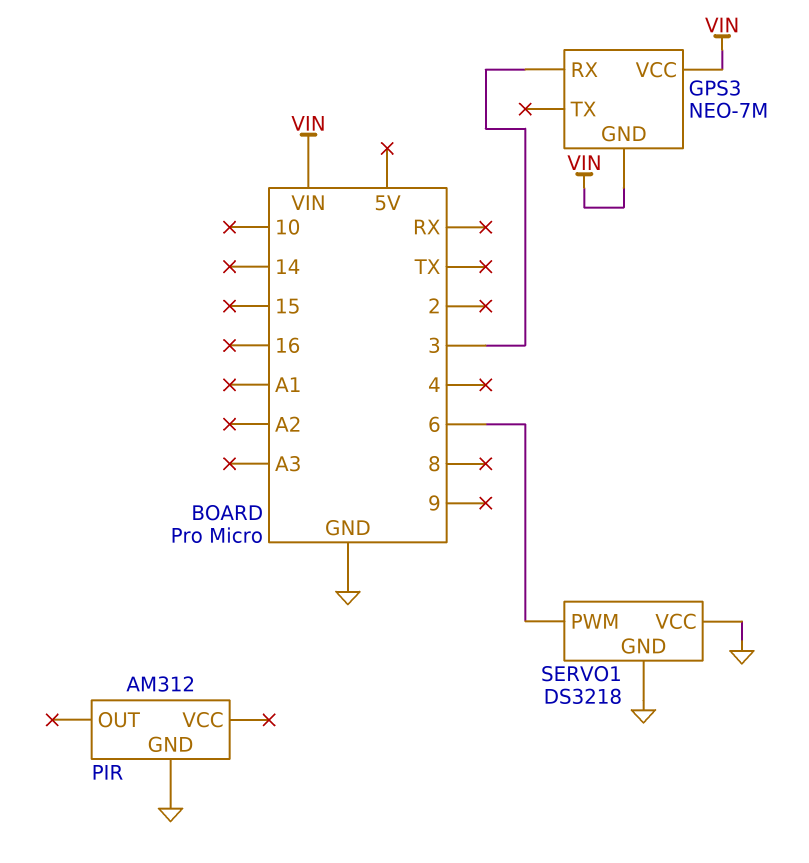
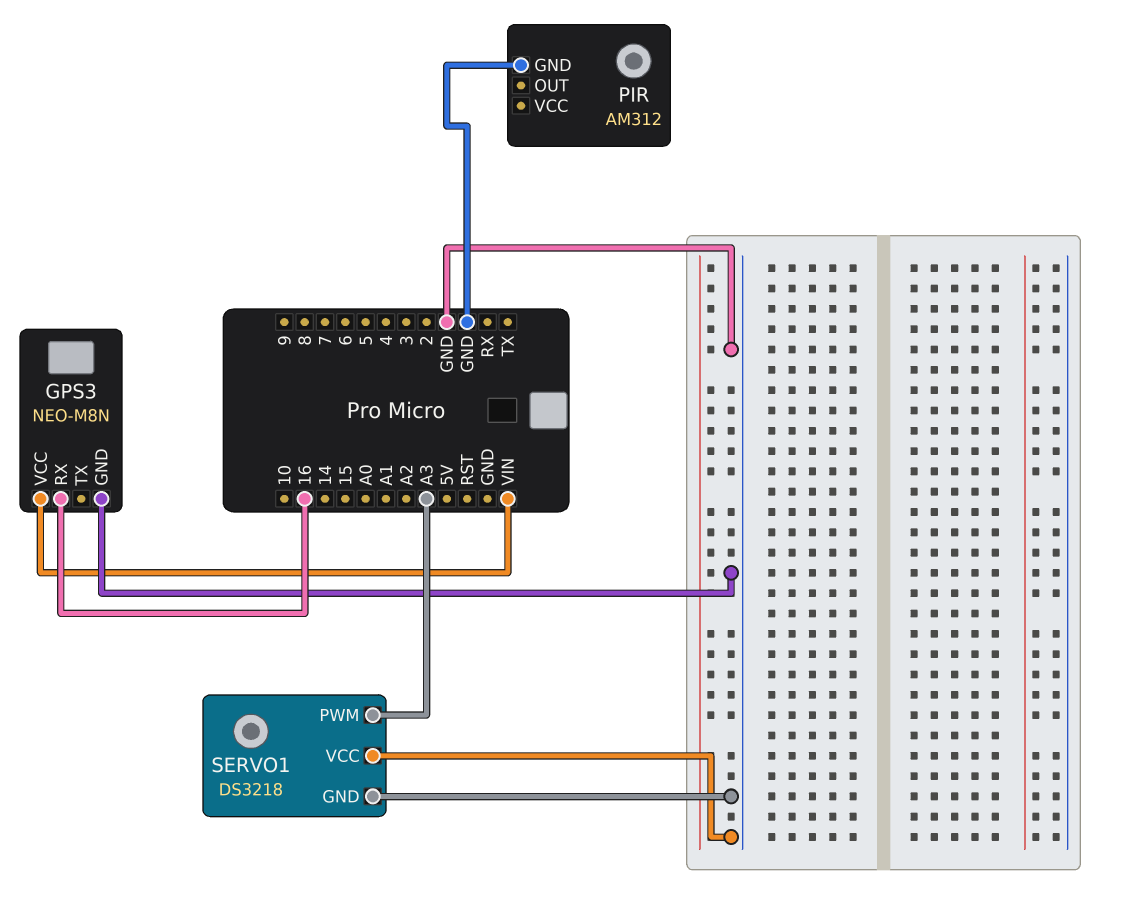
GPS3: NEO-7M -> NEO-M8N
GPS3 pin GND: VIN -> GND
GPS3 pin RX: 3 -> 16
SERVO1 pin PWM: 6 -> A3

